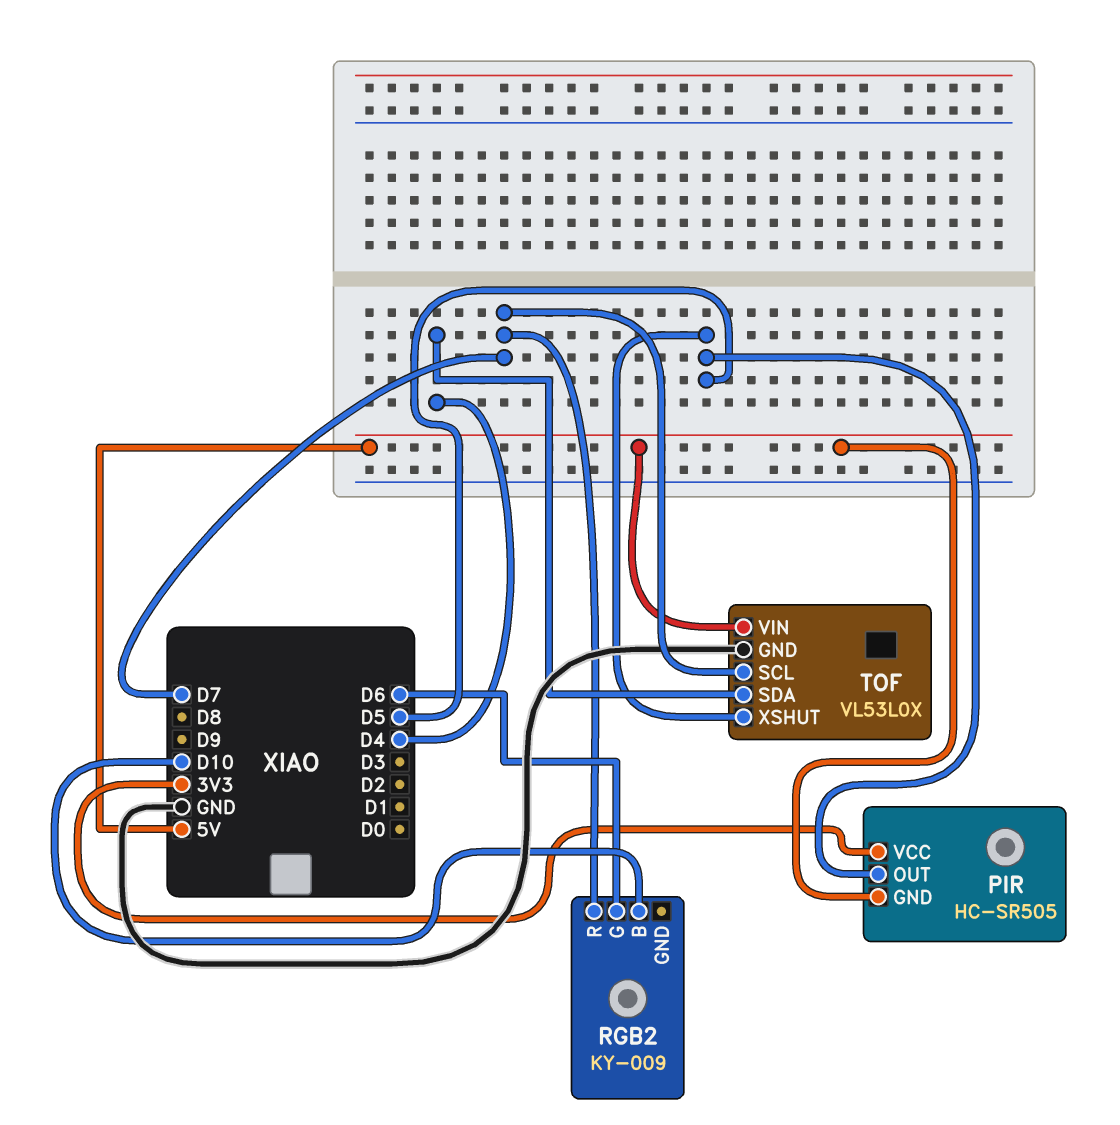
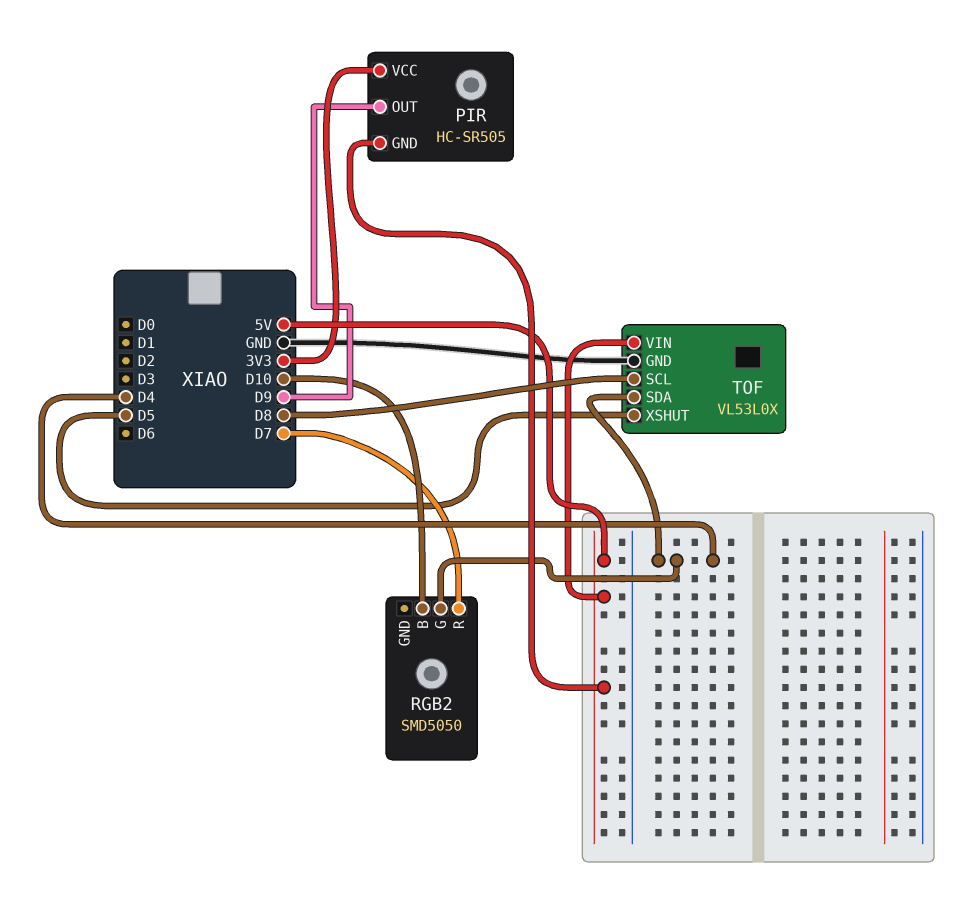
PIR pin OUT: D5 -> D9
RGB2: KY-009 -> SMD5050
RGB2 pin G: D6 -> D4
TOF pin SCL: D7 -> D8

